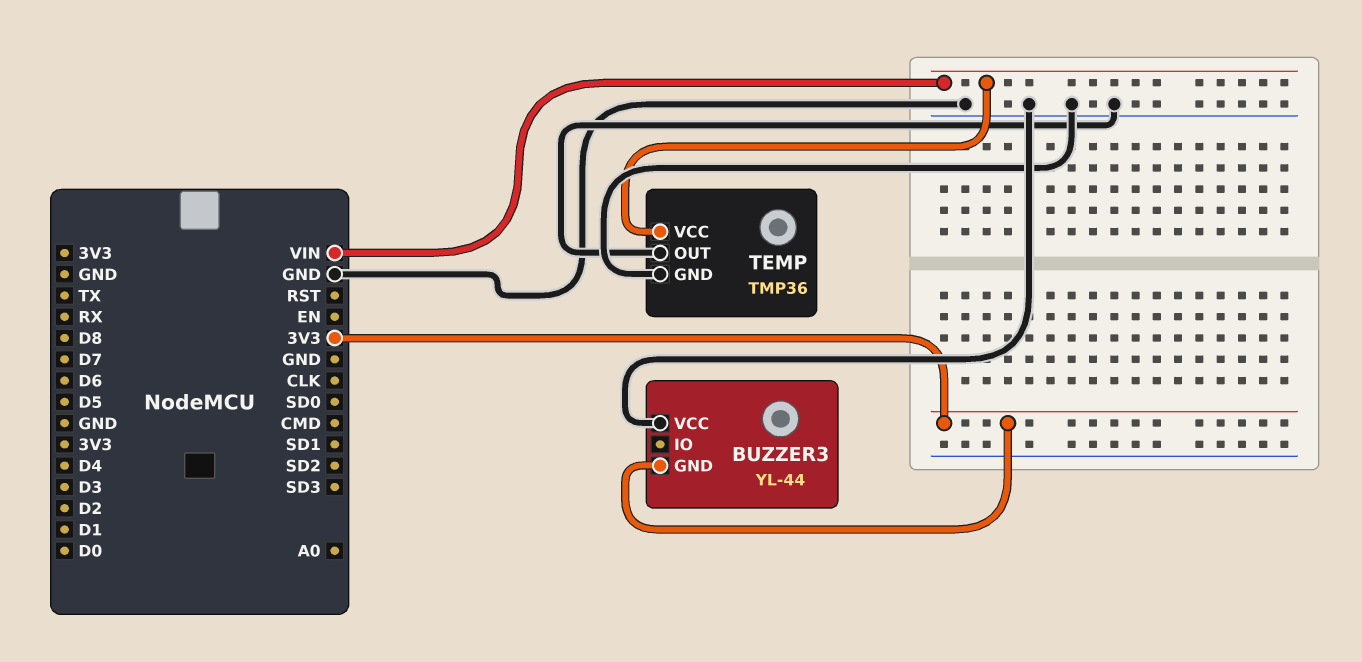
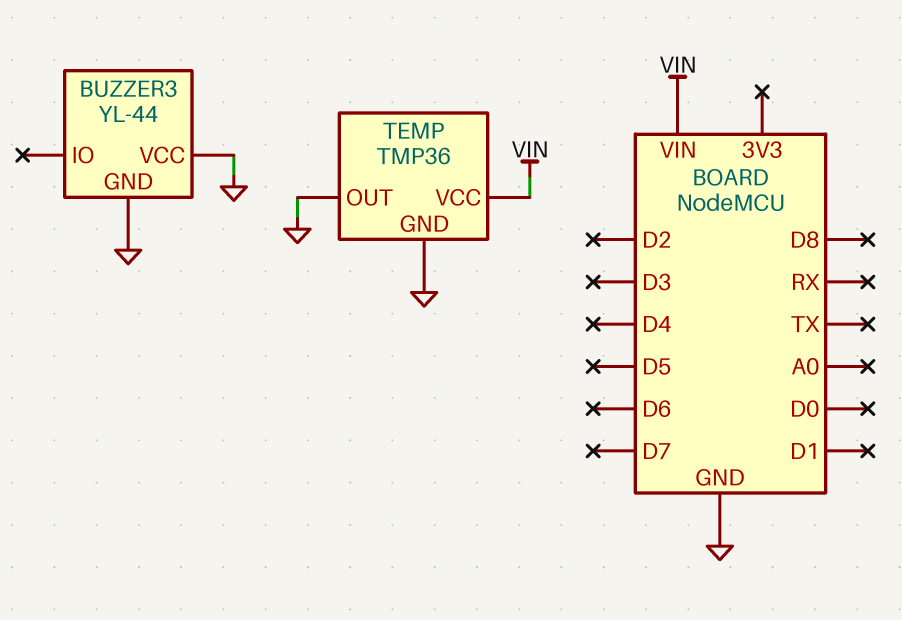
BUZZER3 pin GND: 3V3 -> GND

